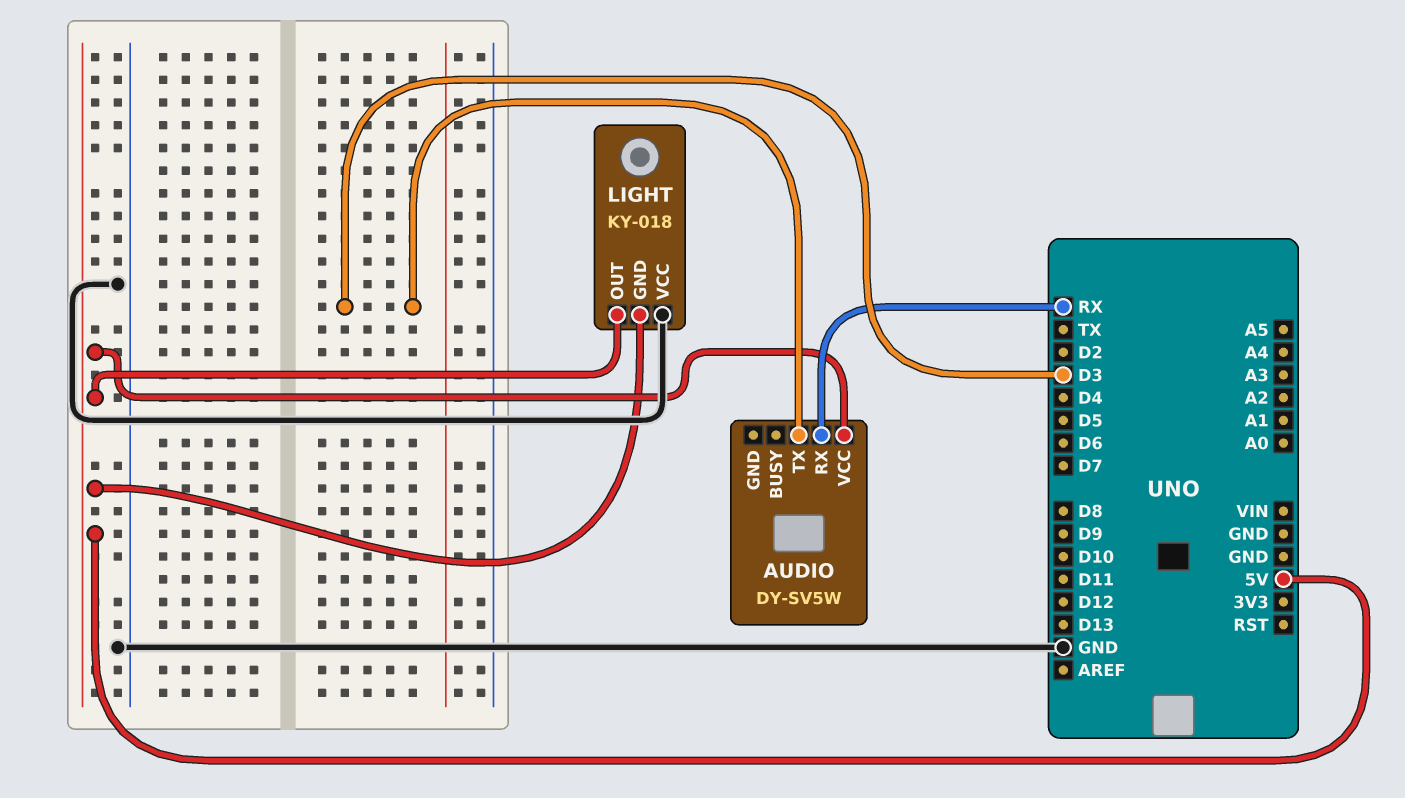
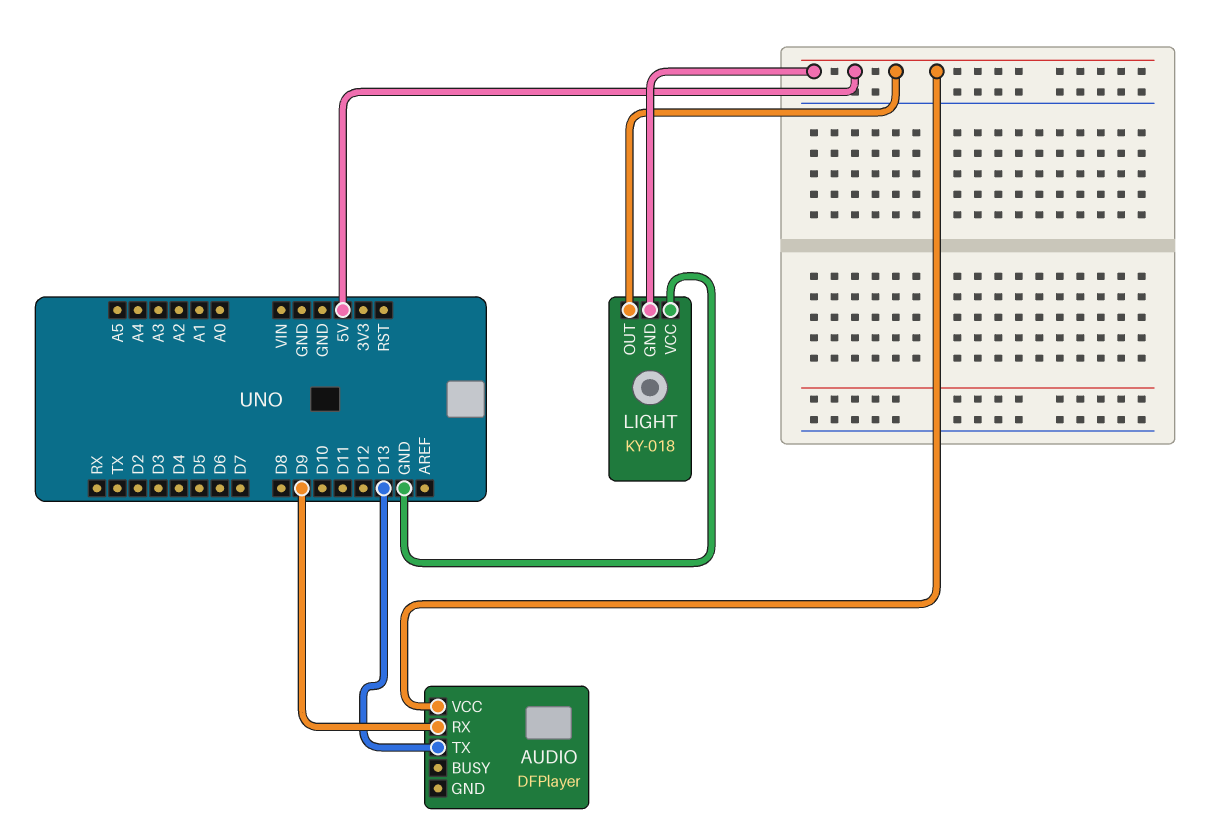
AUDIO: DY-SV5W -> DFPlayer
AUDIO pin RX: RX -> D9
AUDIO pin TX: D3 -> D13

